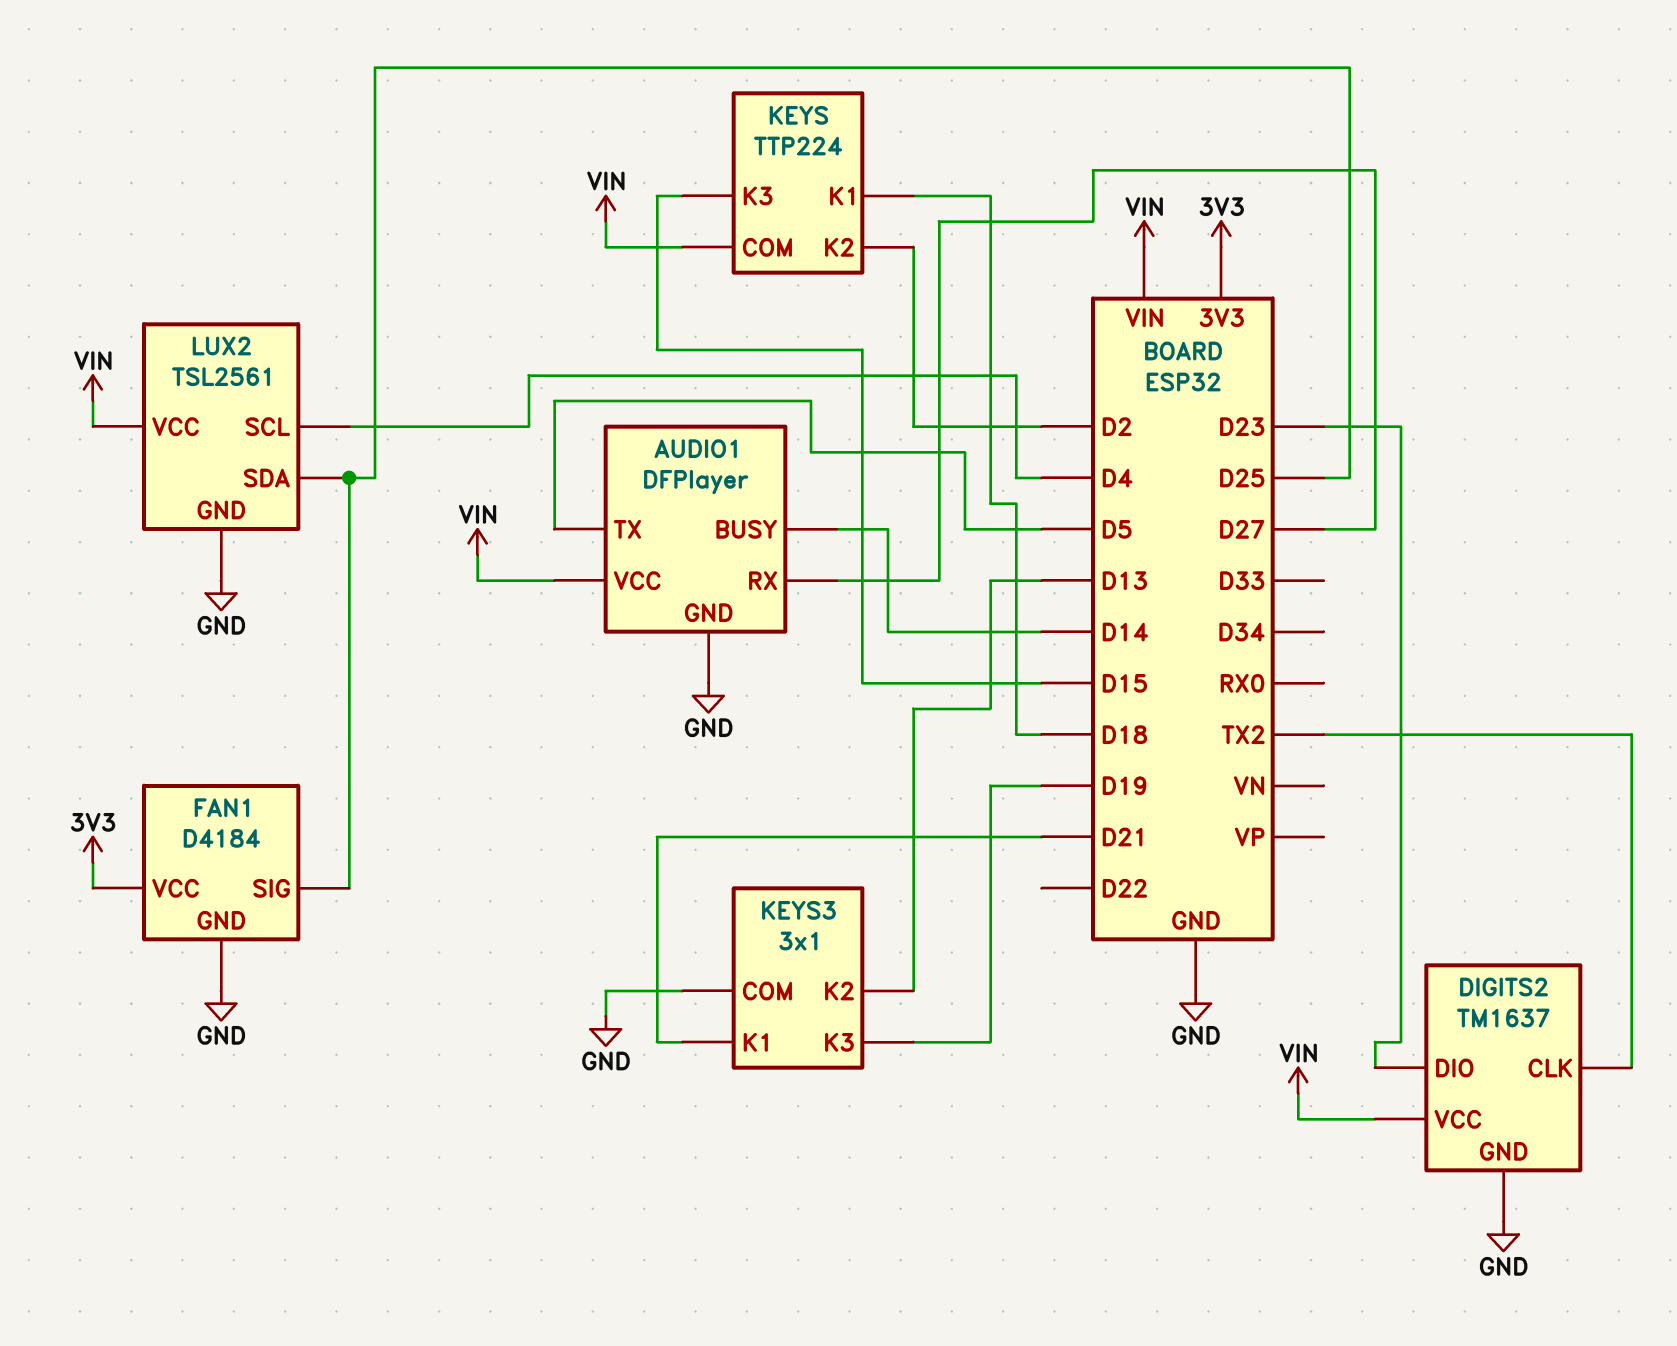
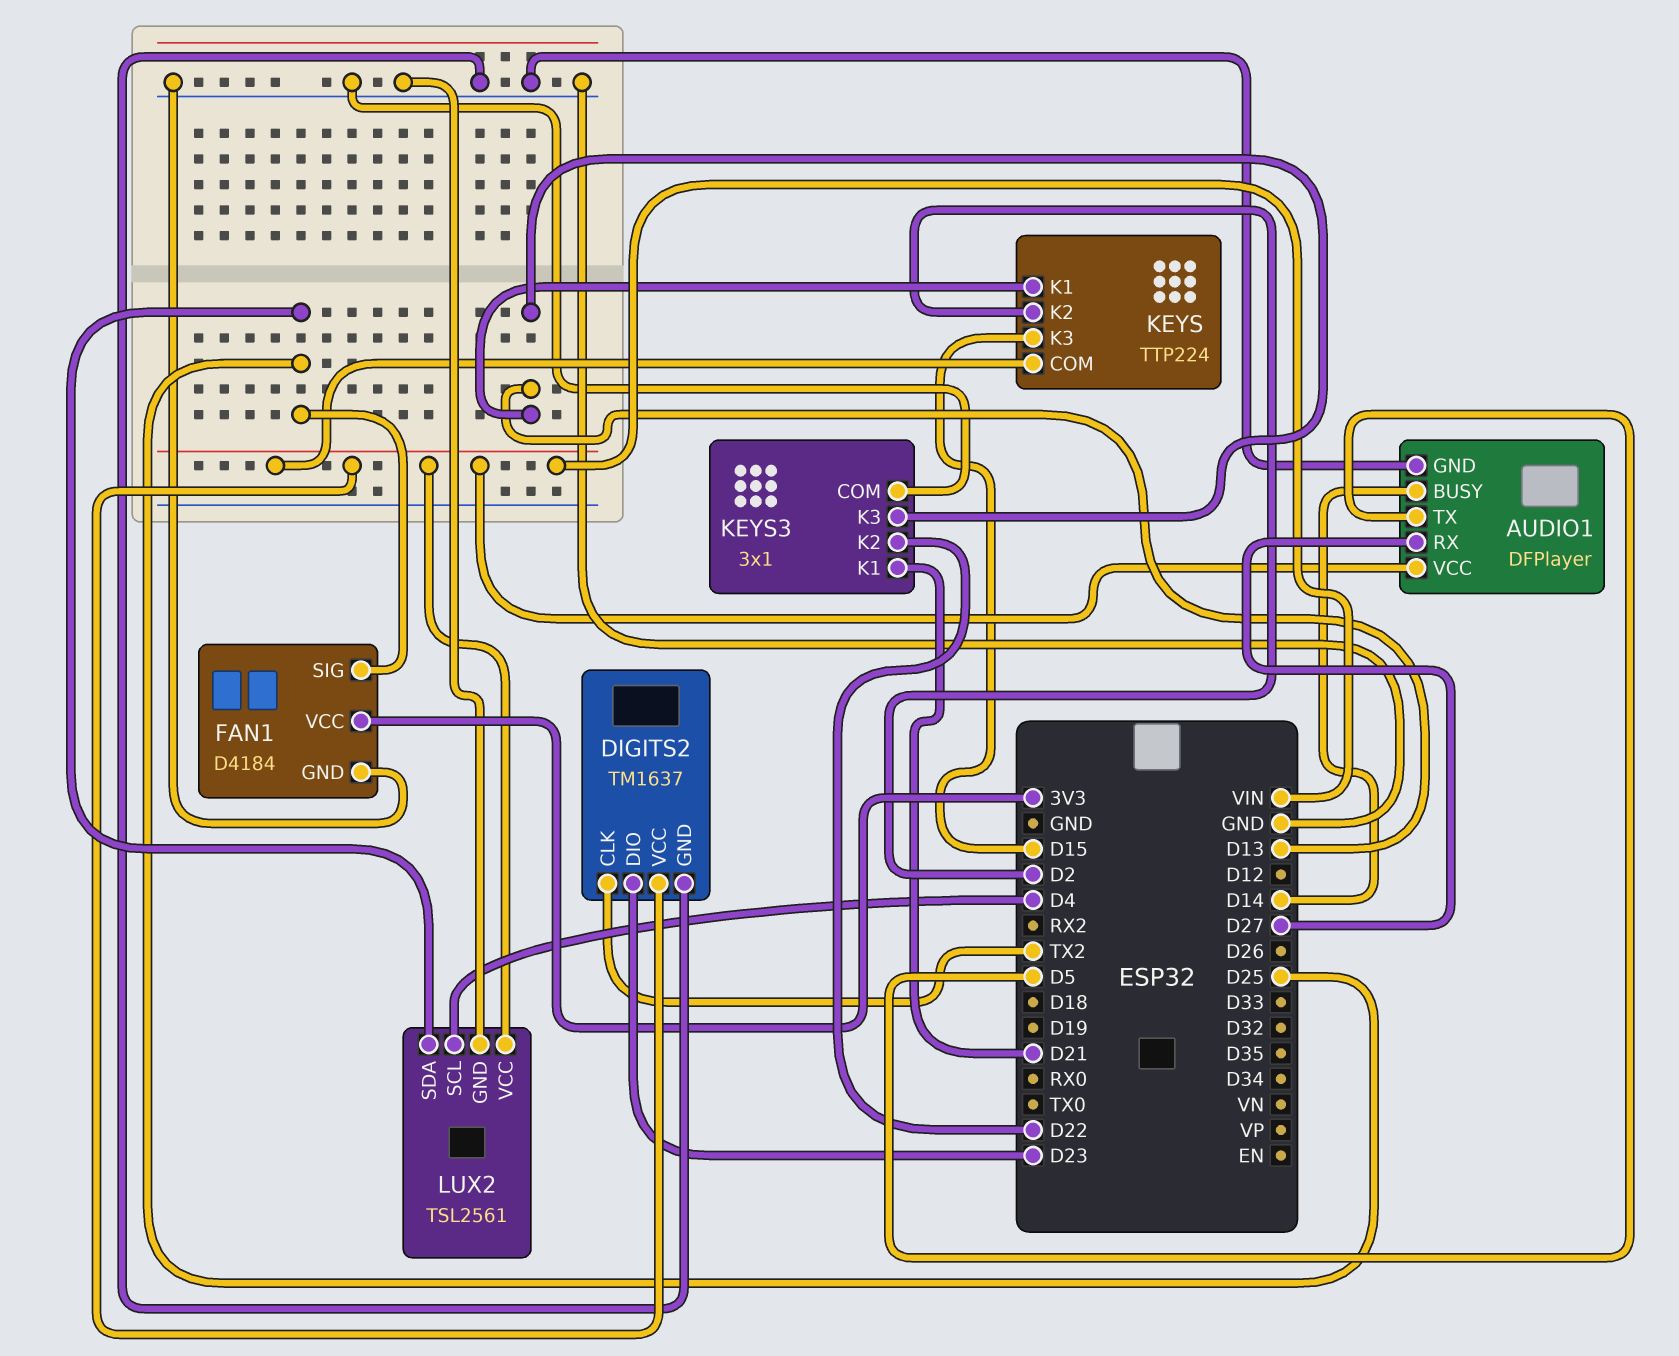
KEYS pin K1: D18 -> D13
KEYS3 pin K2: D13 -> D22
KEYS3 pin K3: D19 -> D13

